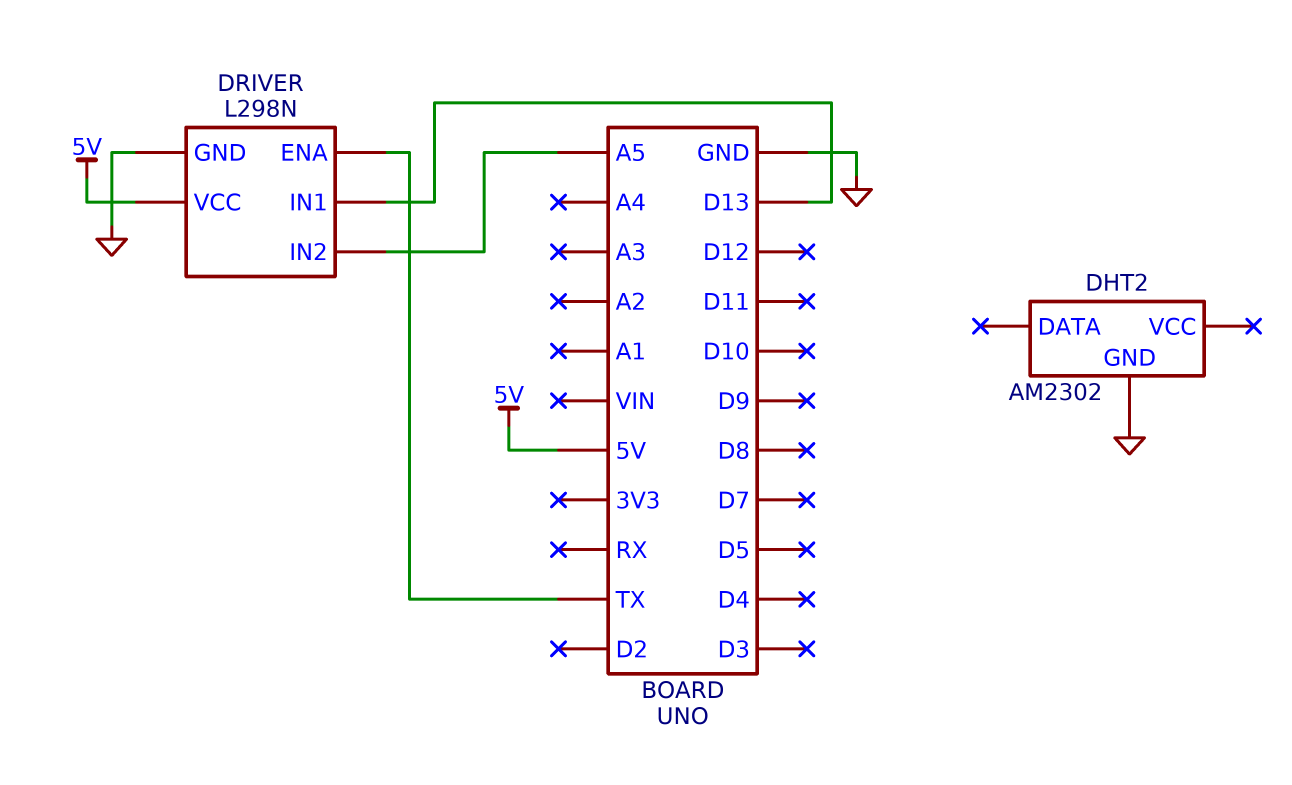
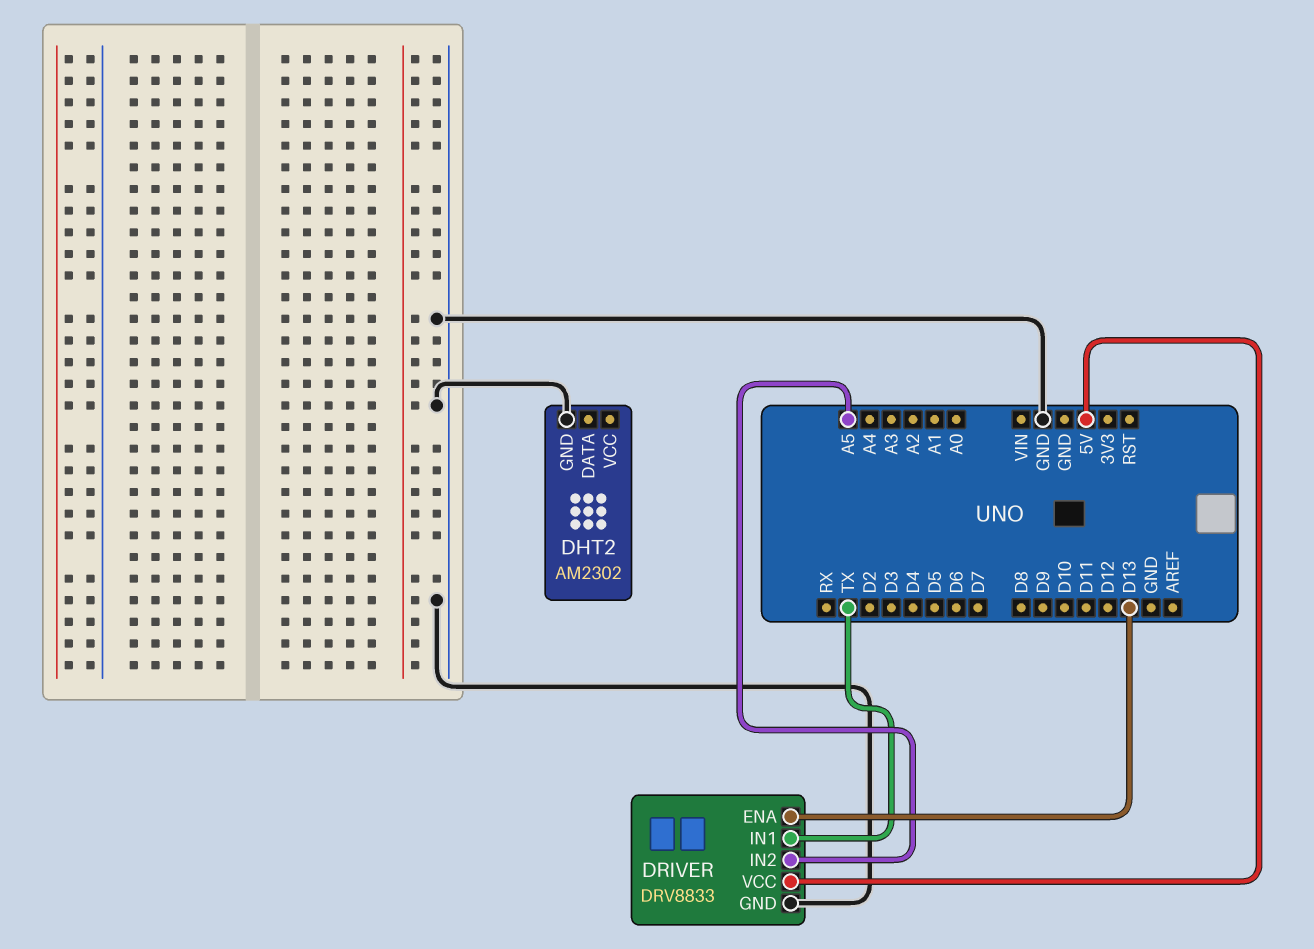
DRIVER: L298N -> DRV8833
DRIVER pin ENA: TX -> D13
DRIVER pin IN1: D13 -> TX

